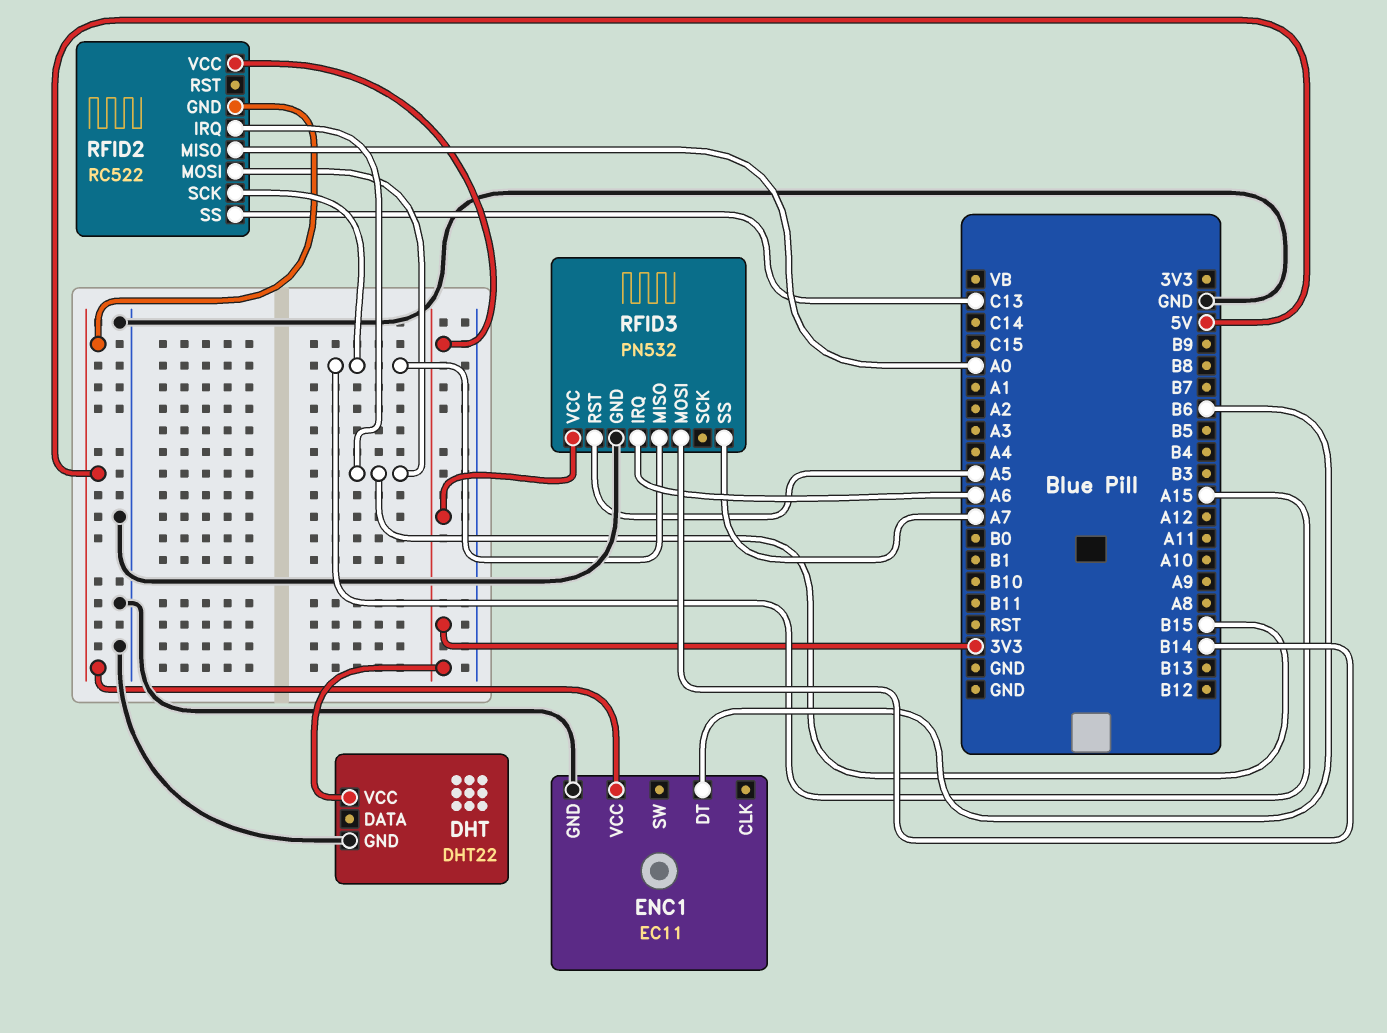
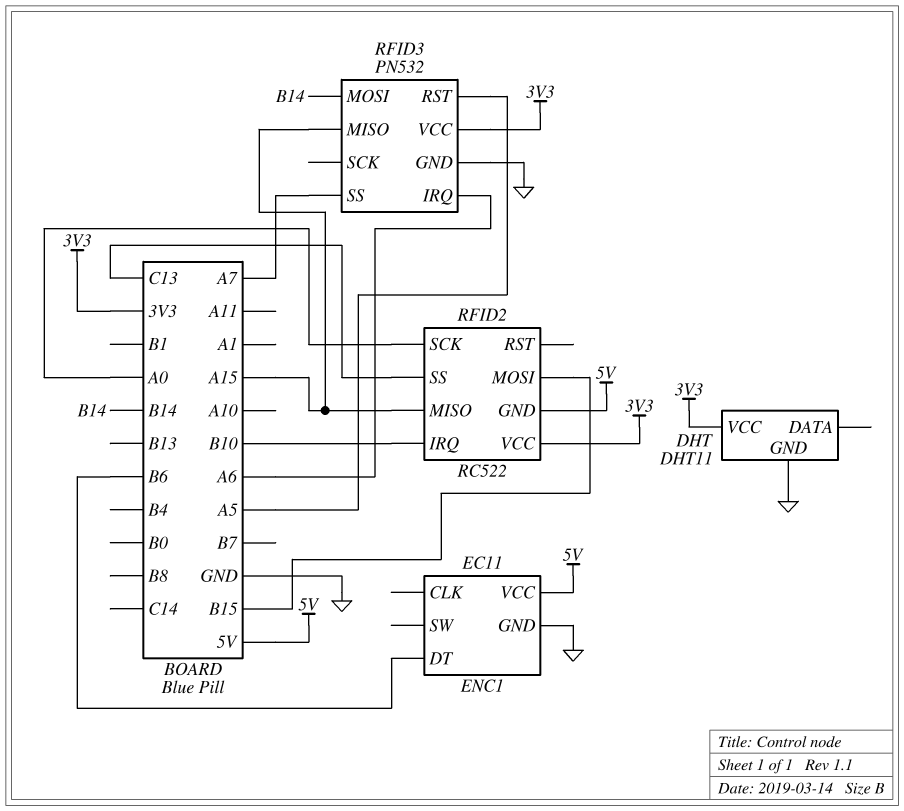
DHT: DHT22 -> DHT11
RFID2 pin IRQ: B15 -> B10
RFID2 pin MISO: A0 -> A15
RFID2 pin SCK: A15 -> A0

